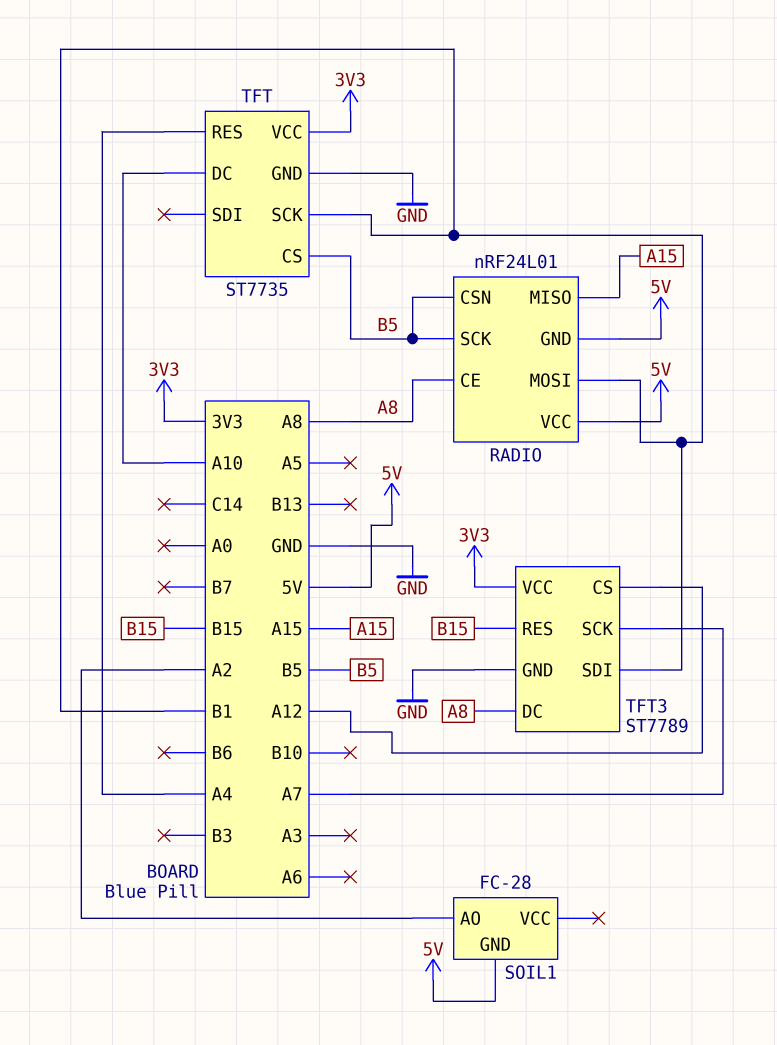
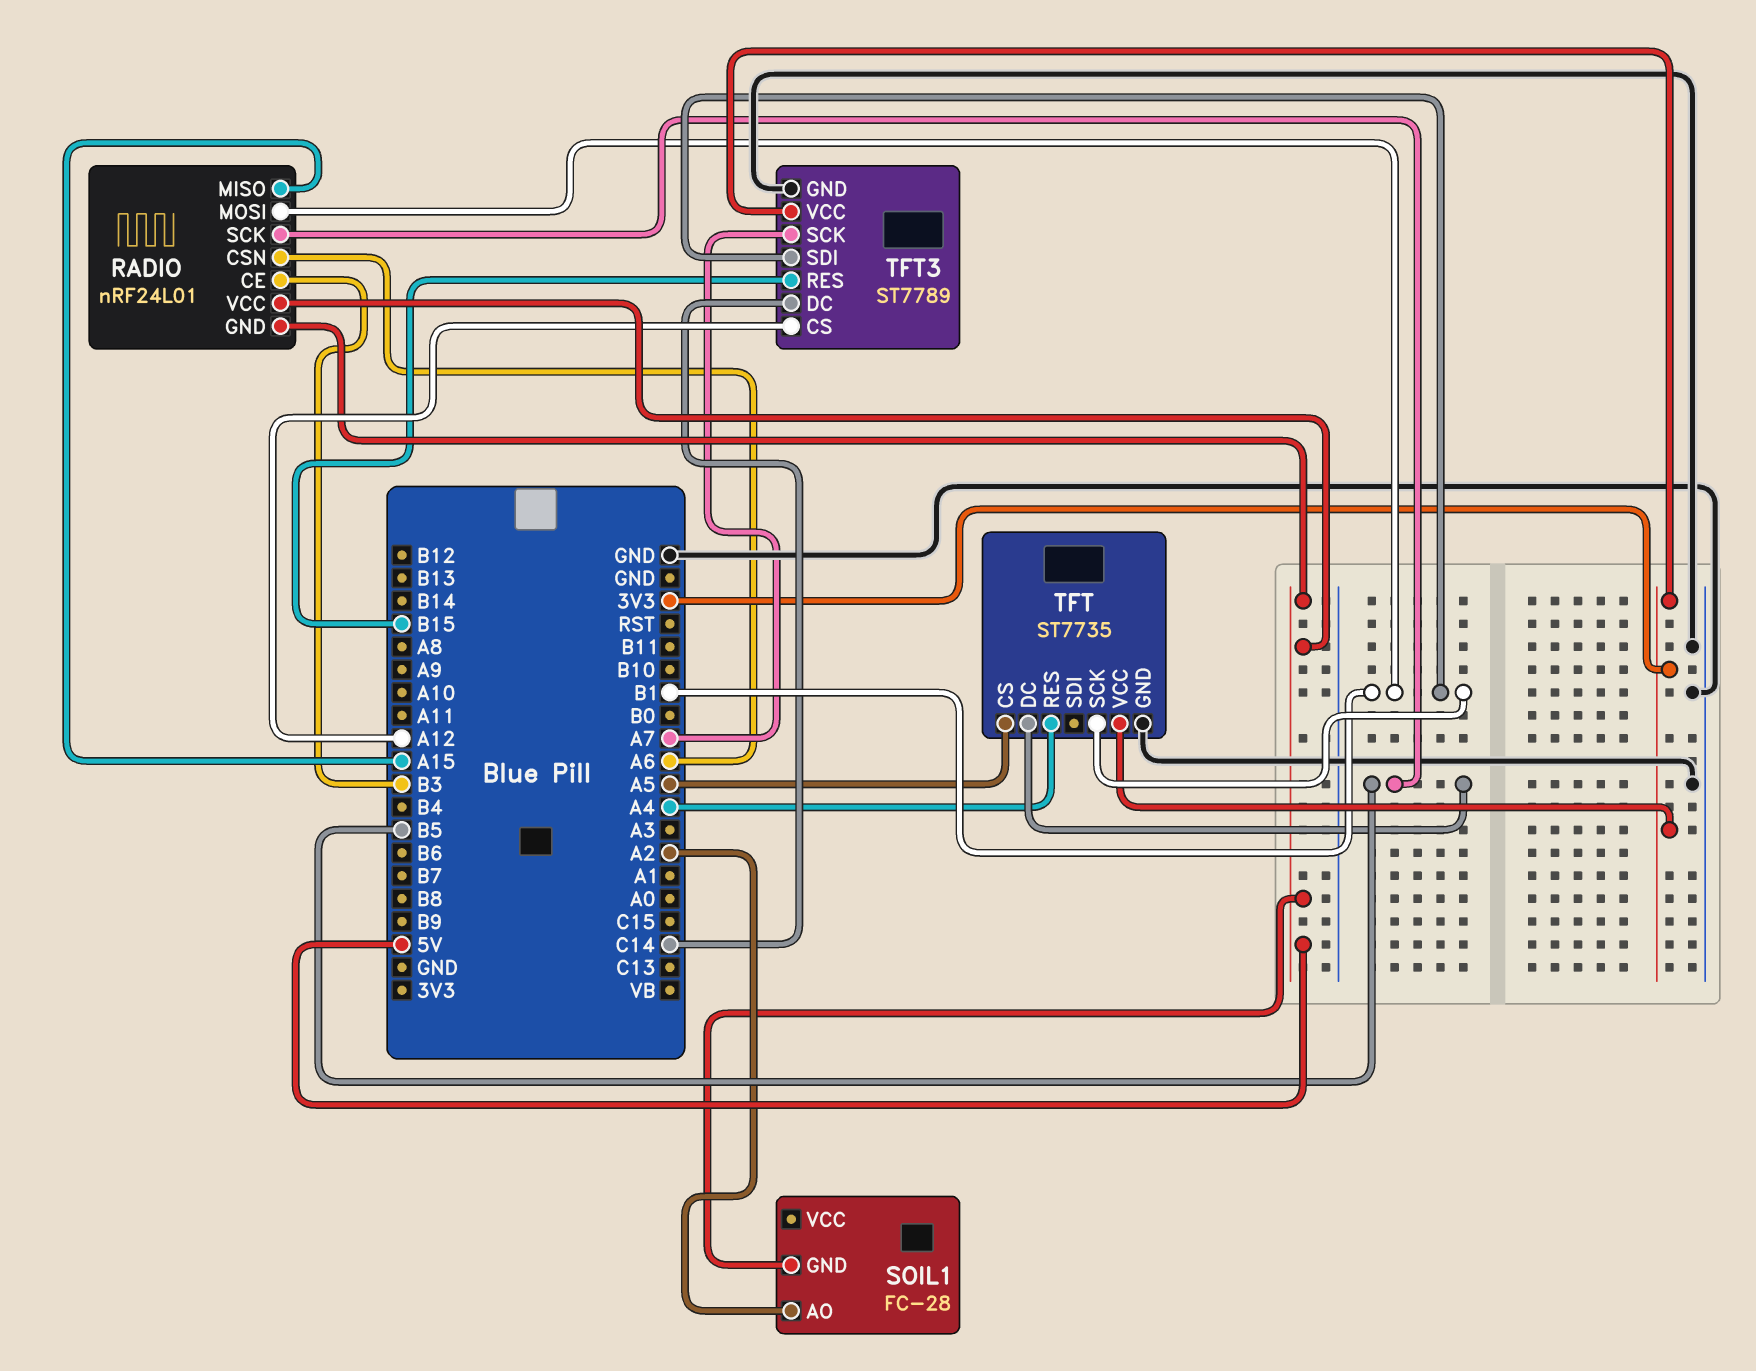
RADIO pin CE: A8 -> B3
RADIO pin CSN: B5 -> A6
TFT pin CS: B5 -> A5
TFT pin DC: A10 -> B5
TFT3 pin DC: A8 -> C14

